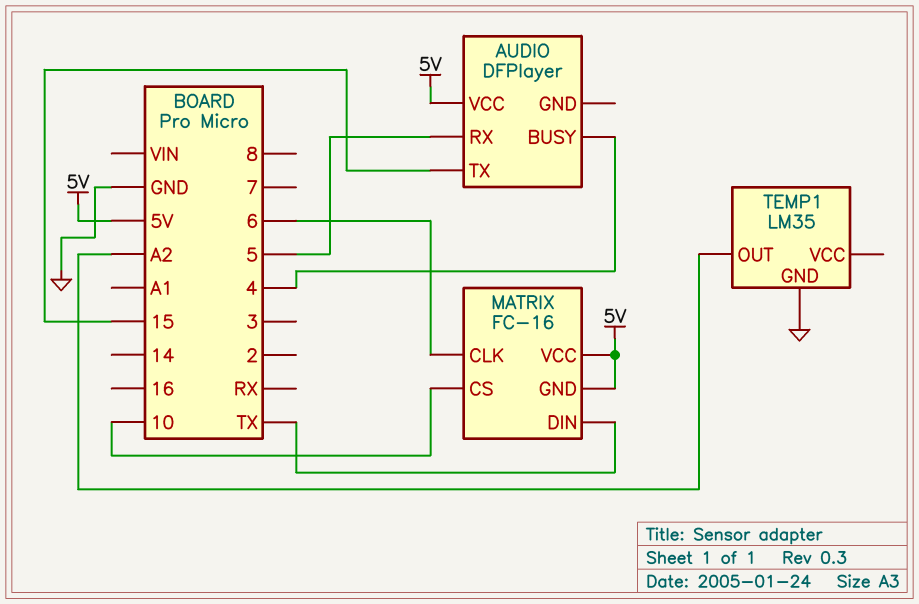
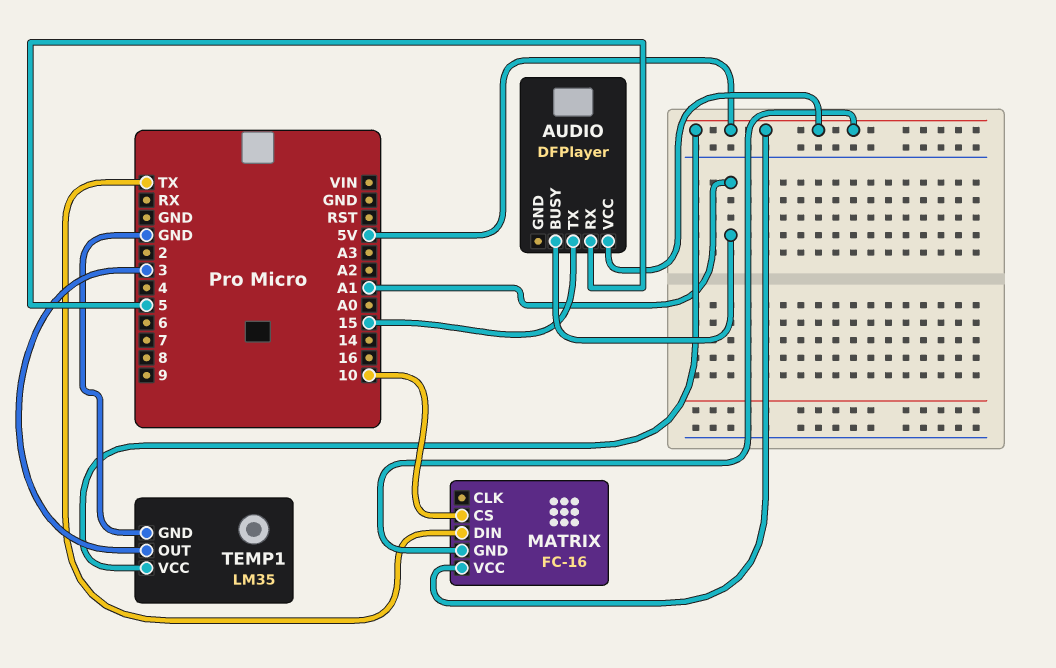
AUDIO pin BUSY: 4 -> A1
MATRIX pin CLK: 6 -> none
TEMP1 pin OUT: A2 -> 3
TEMP1 pin VCC: none -> 5V

